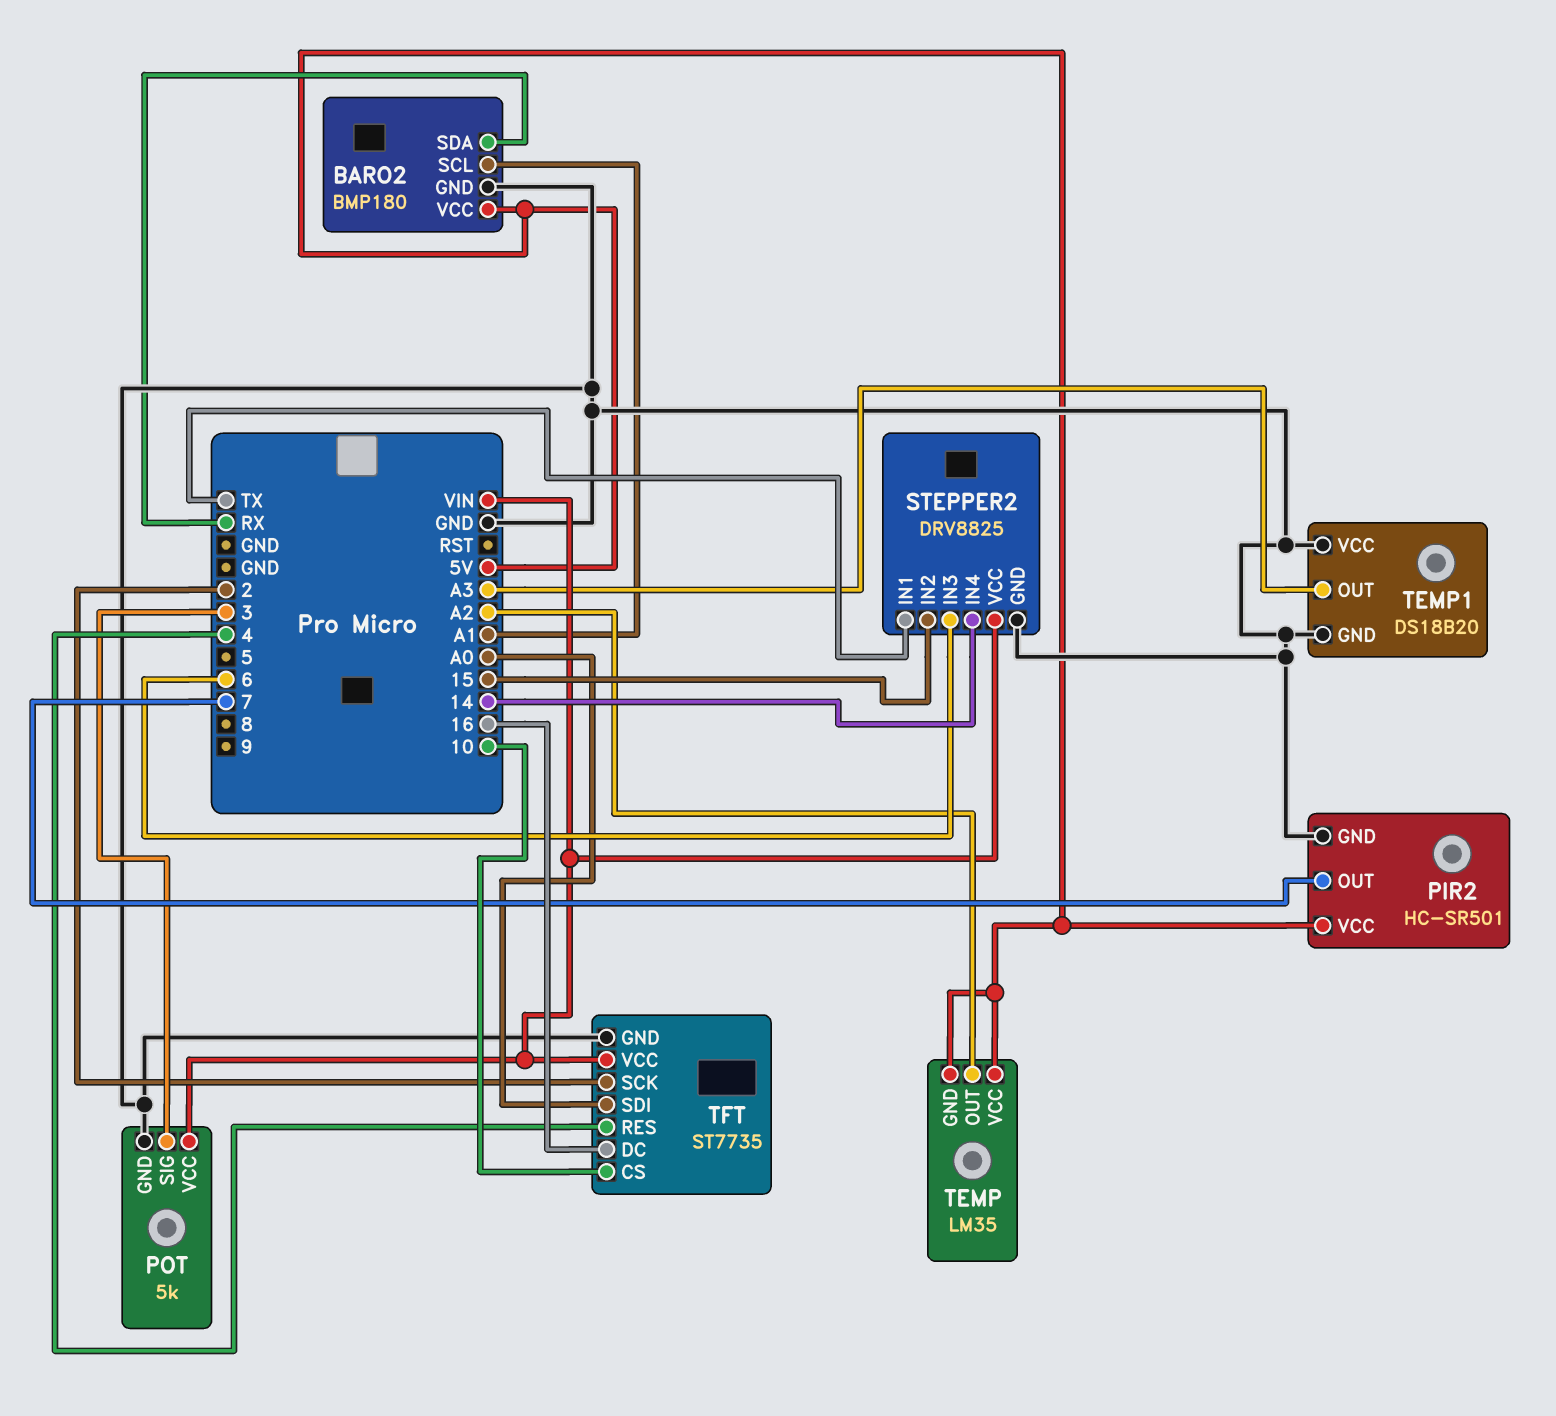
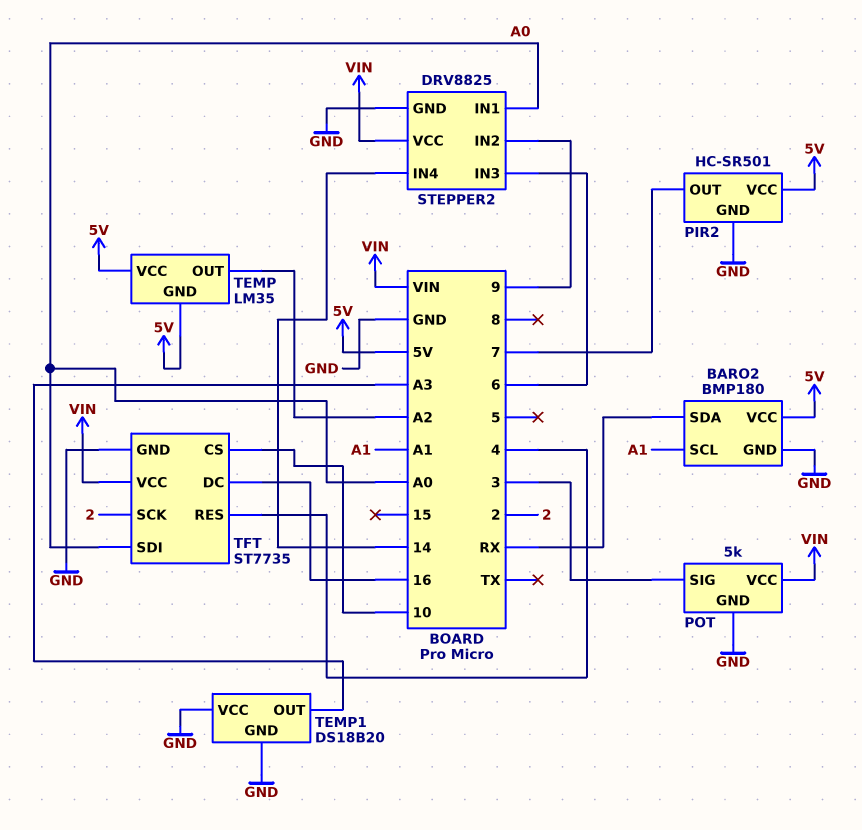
STEPPER2 pin IN1: TX -> A0
STEPPER2 pin IN2: 15 -> 9

